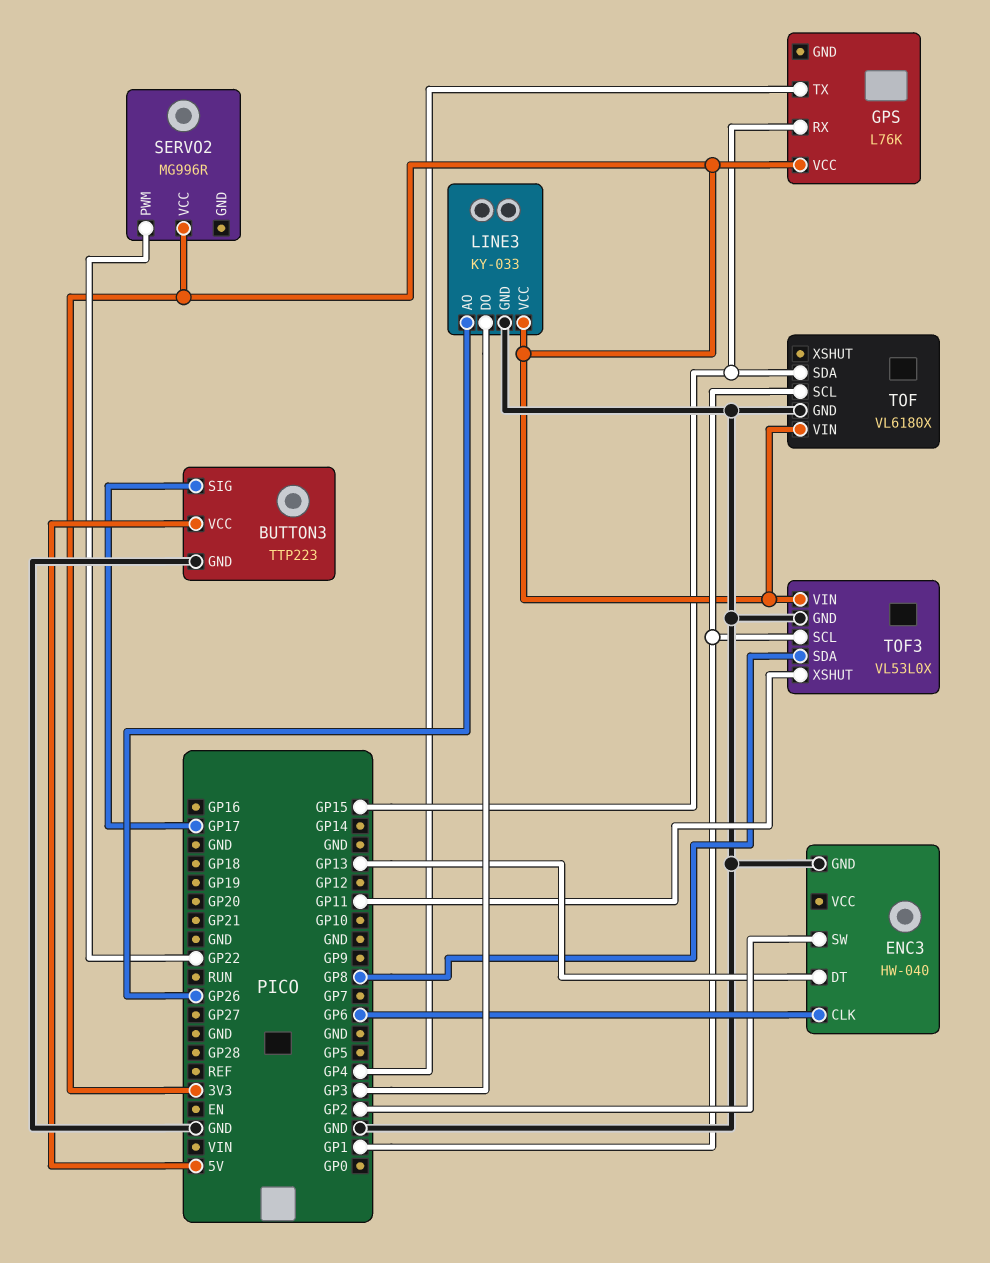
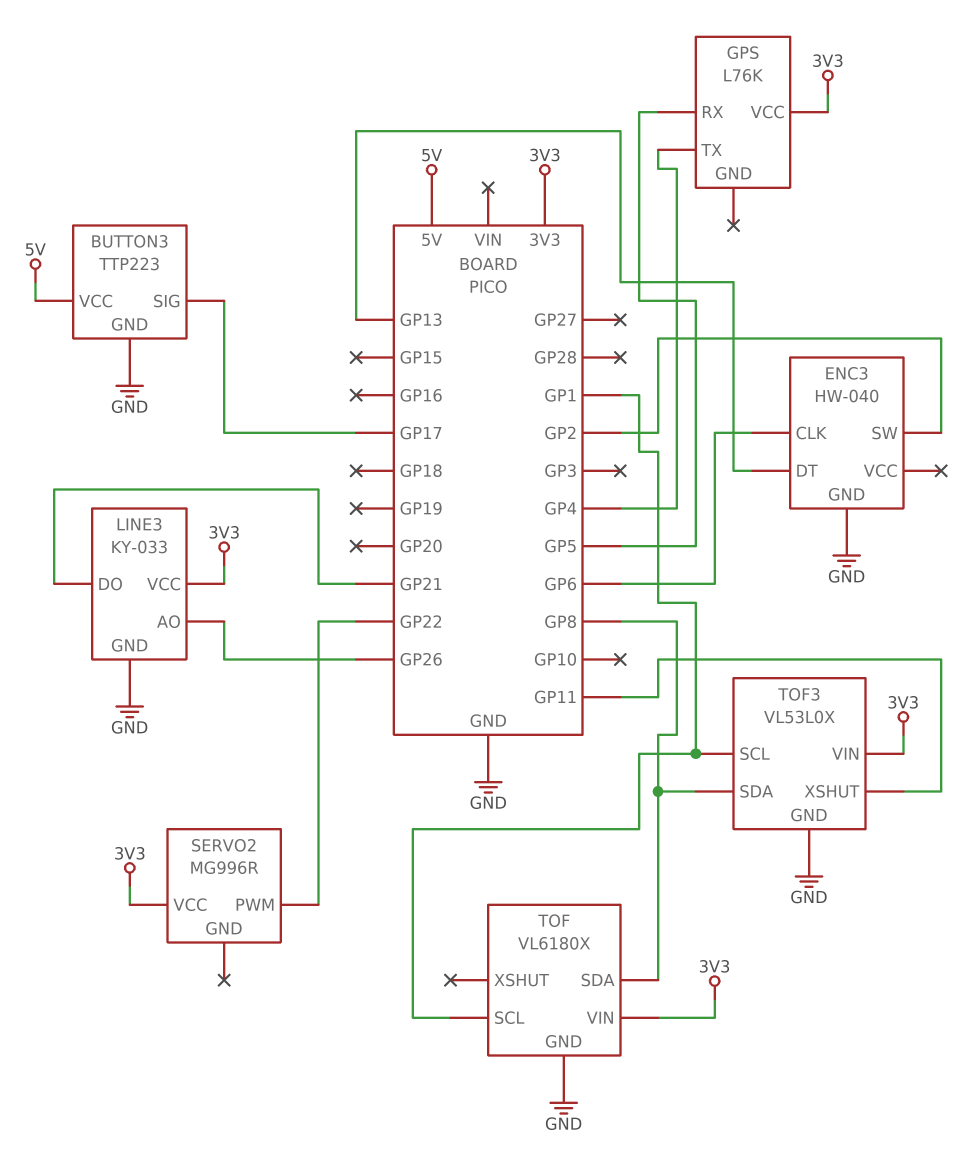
GPS pin RX: GP15 -> GP5
LINE3 pin DO: GP3 -> GP21
TOF pin SDA: GP15 -> GP8

